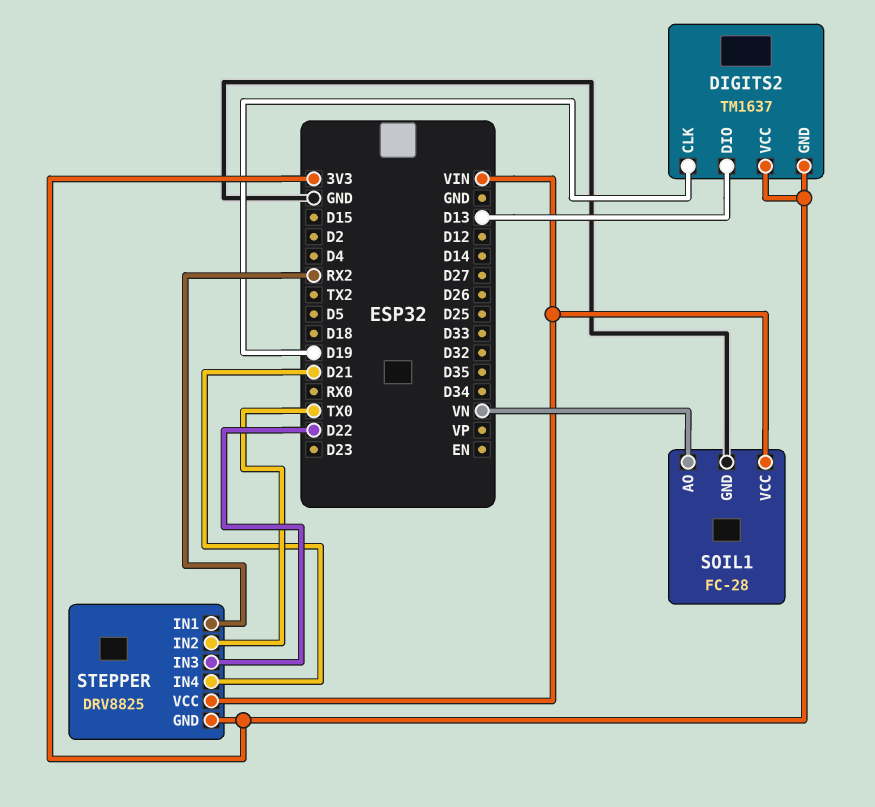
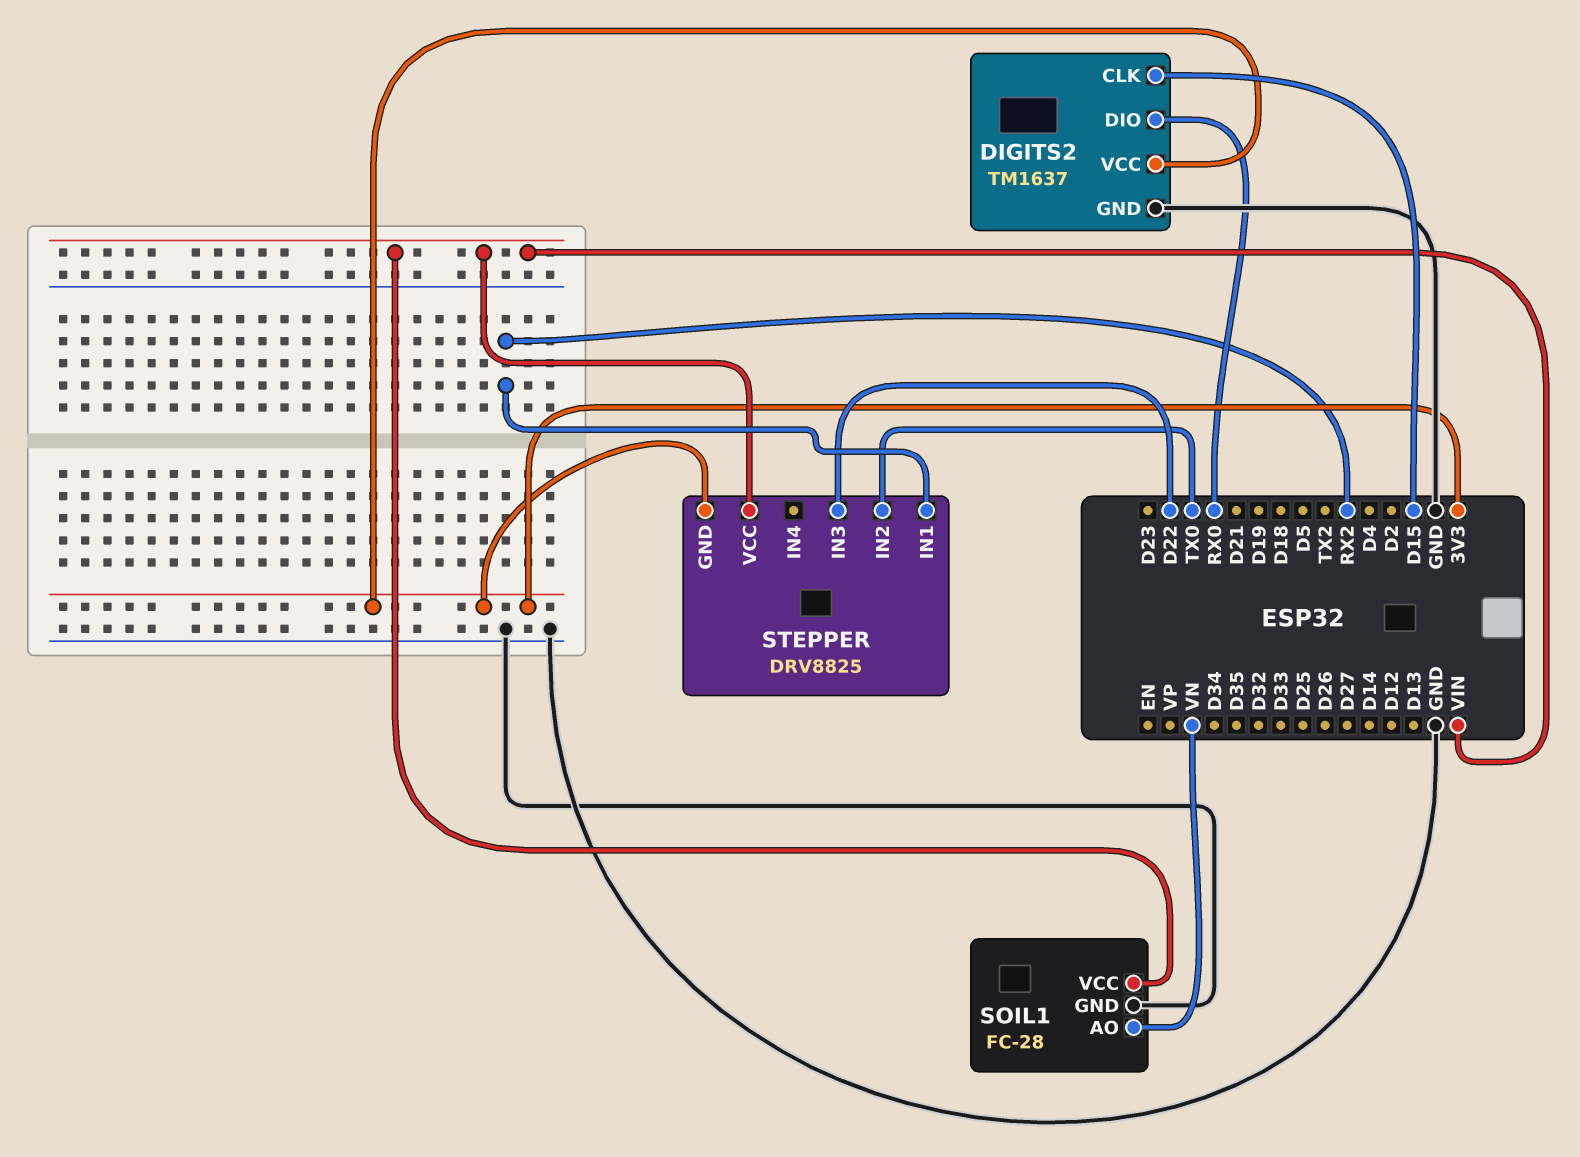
DIGITS2 pin CLK: D19 -> D15
DIGITS2 pin DIO: D13 -> RX0
DIGITS2 pin GND: 3V3 -> GND
STEPPER pin IN4: D21 -> none

